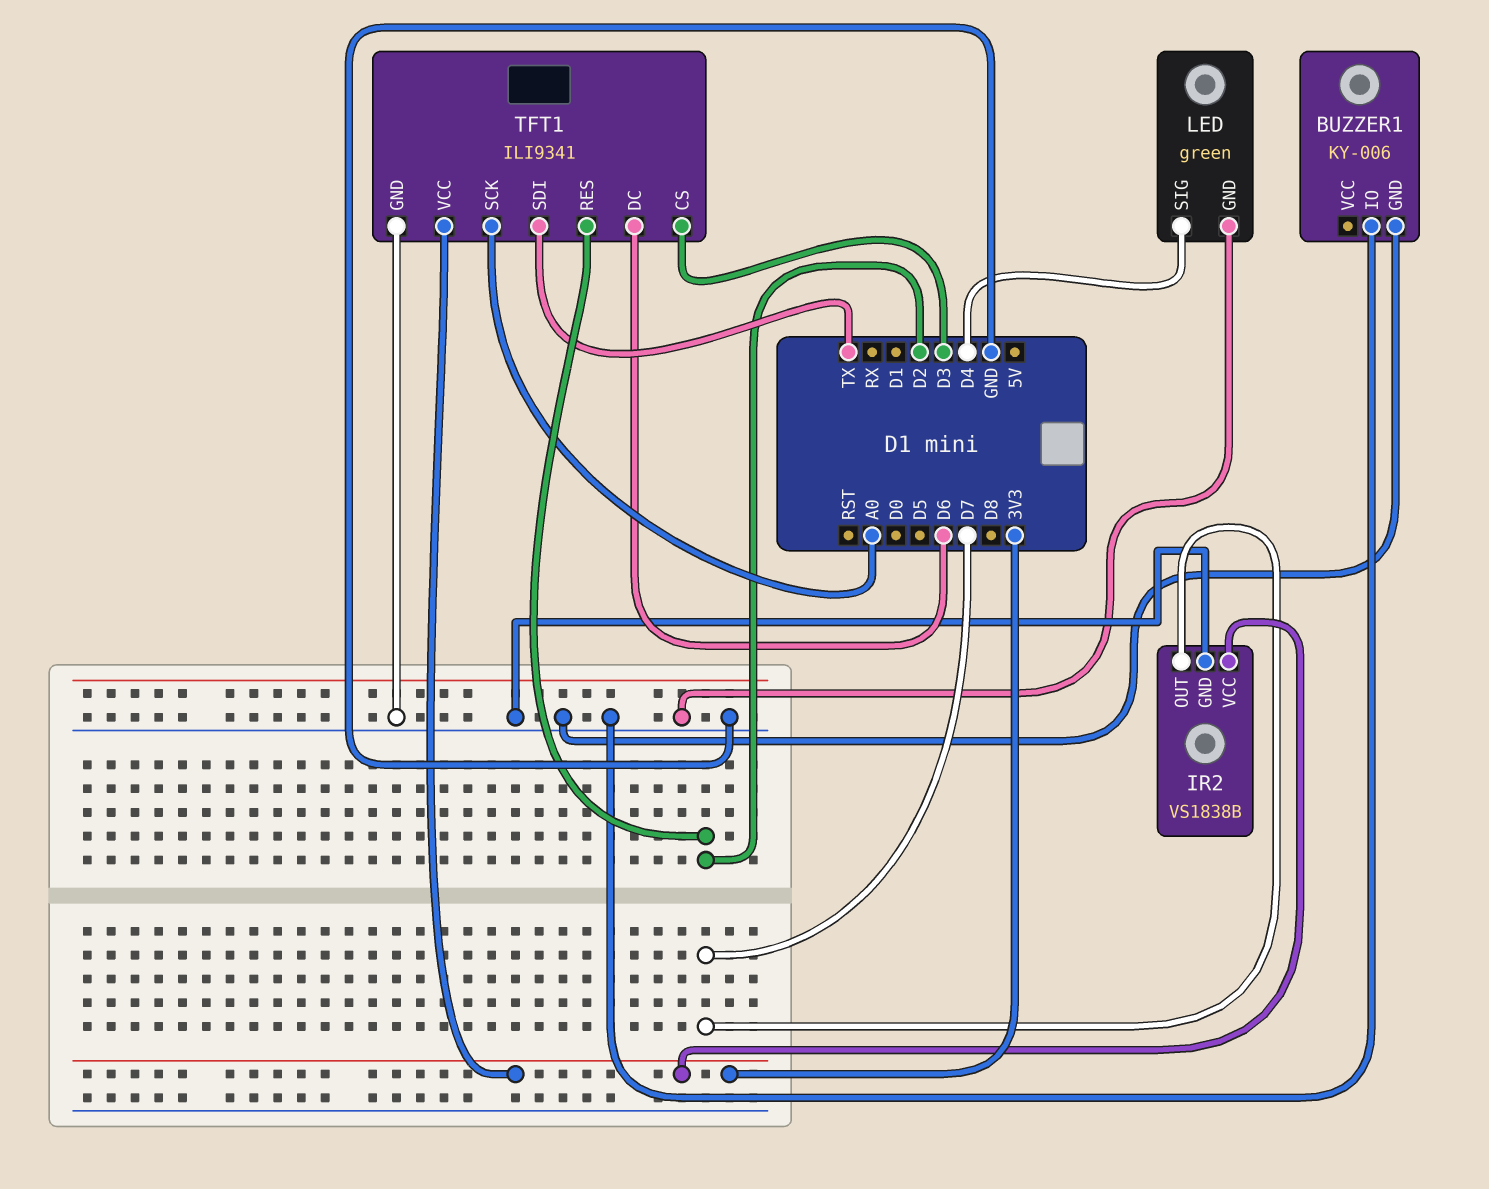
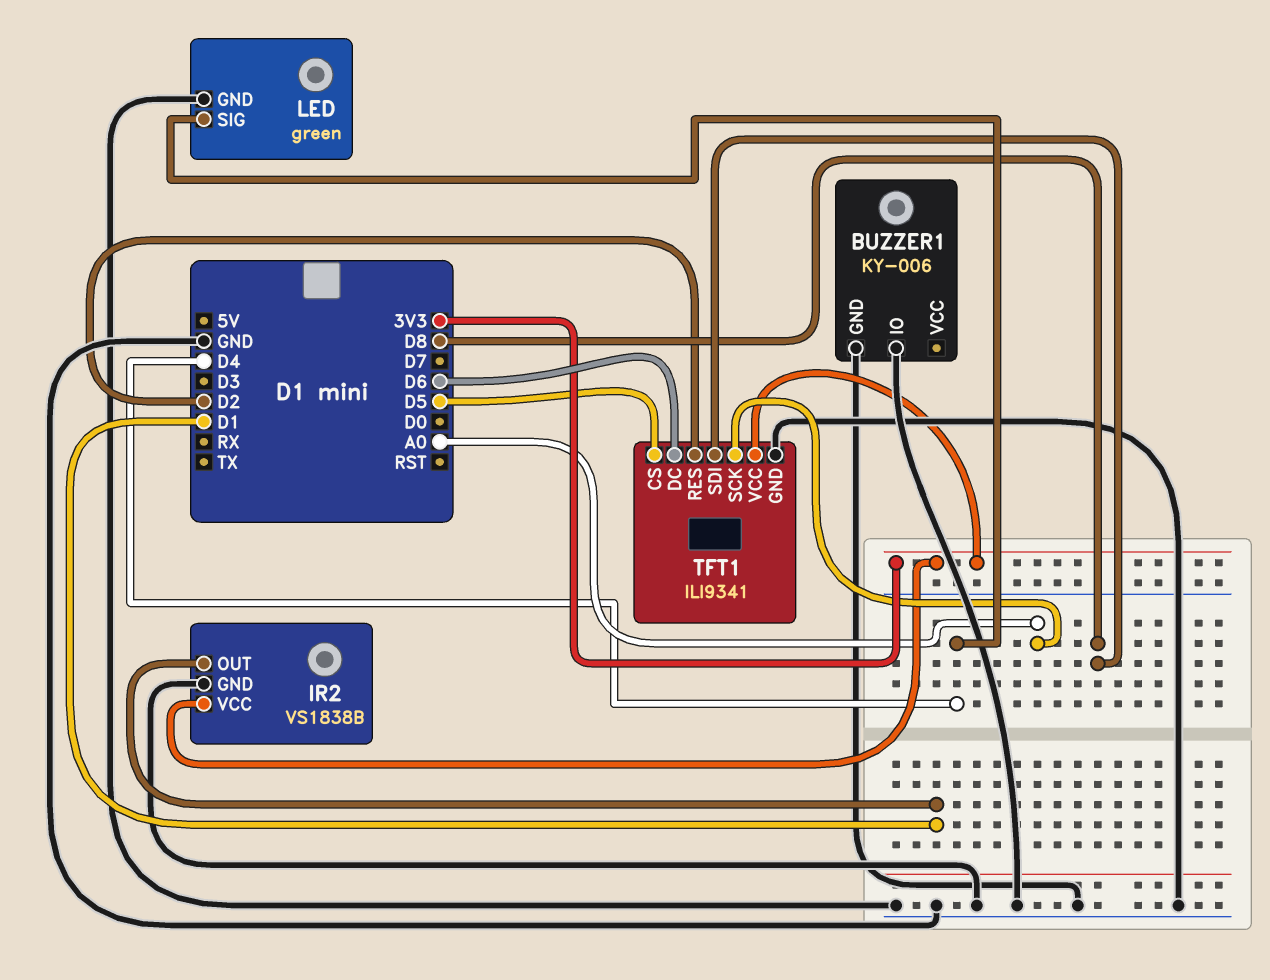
IR2 pin OUT: D7 -> D1
TFT1 pin CS: D3 -> D5
TFT1 pin SDI: TX -> D8

